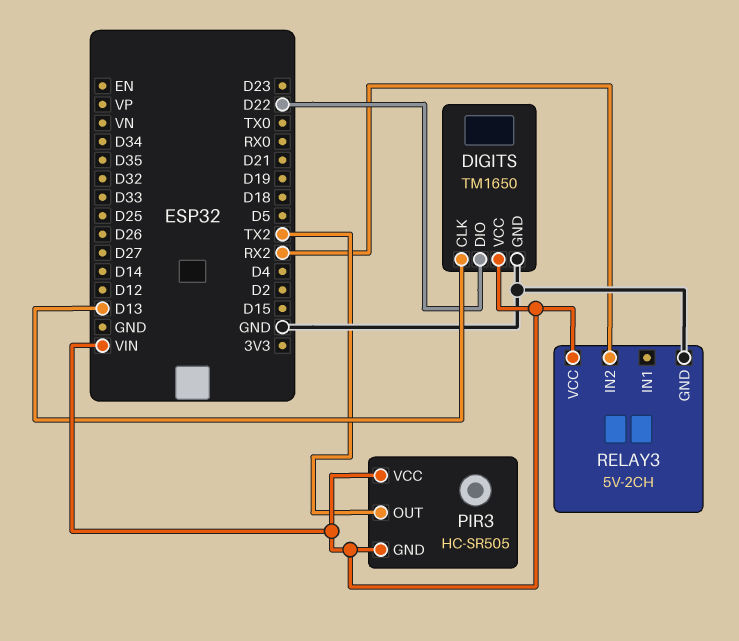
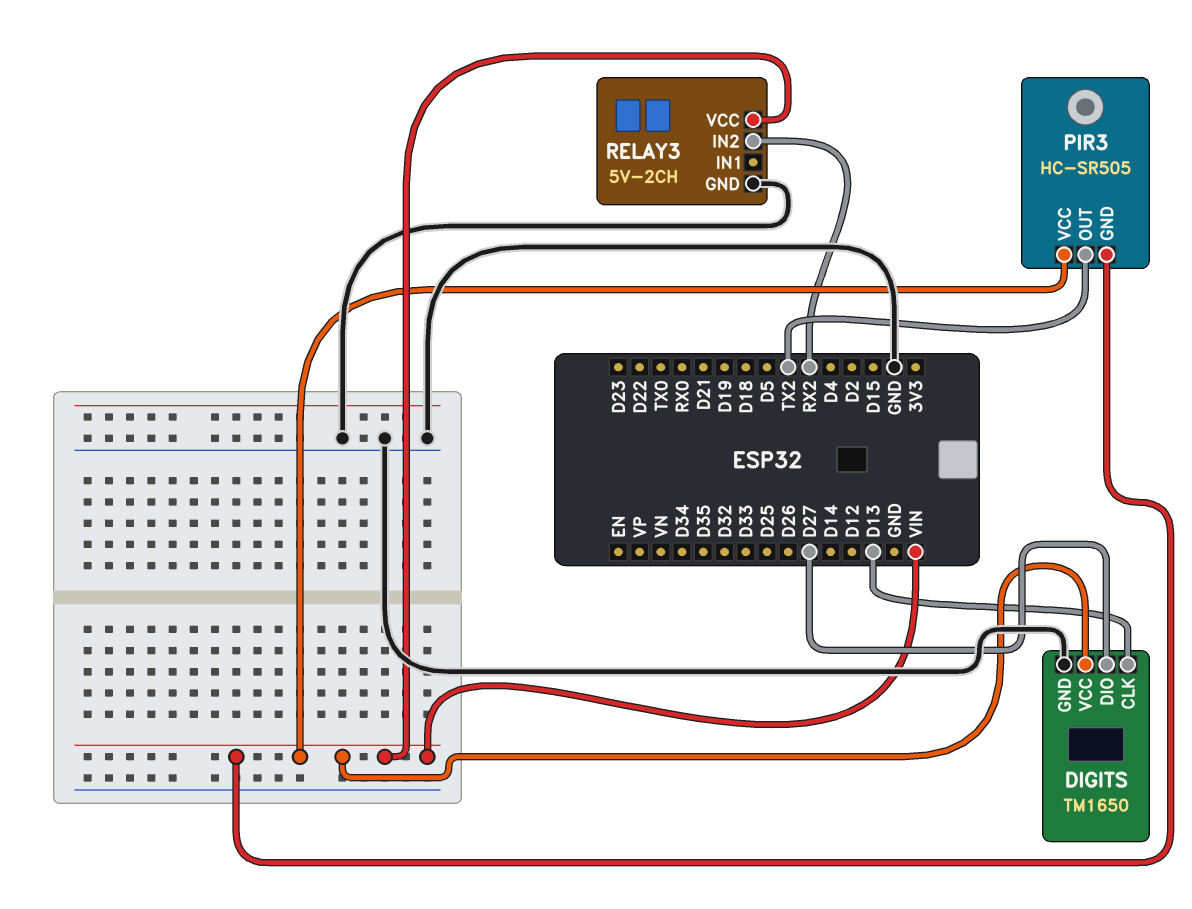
DIGITS pin DIO: D22 -> D27

